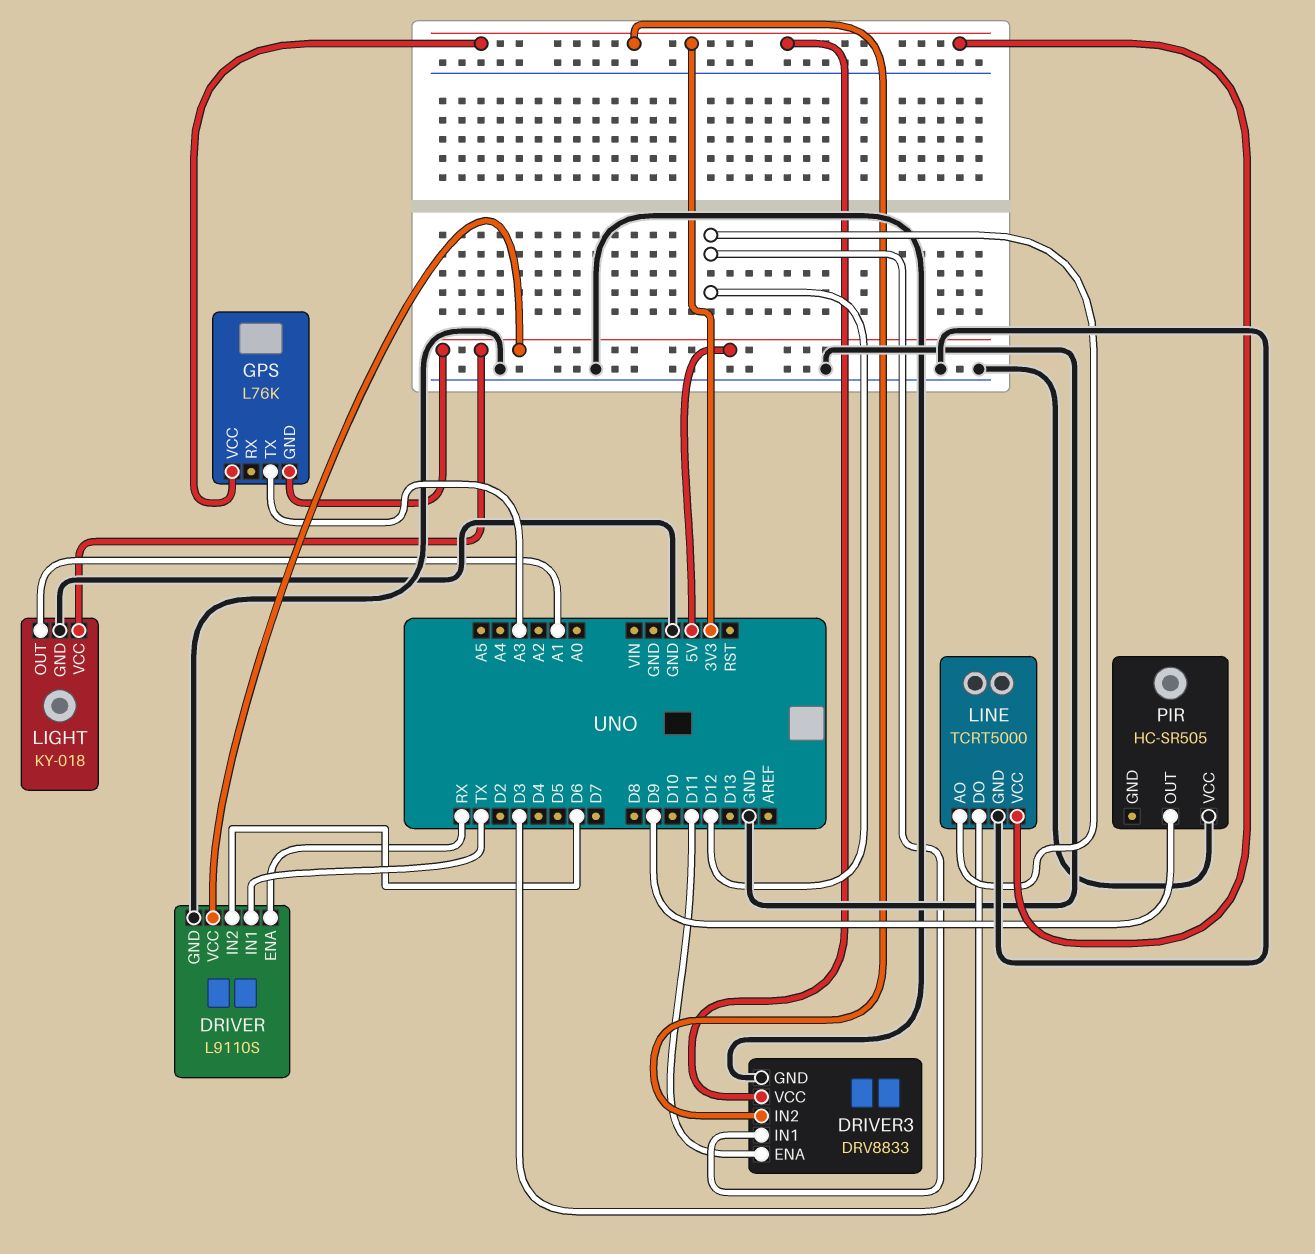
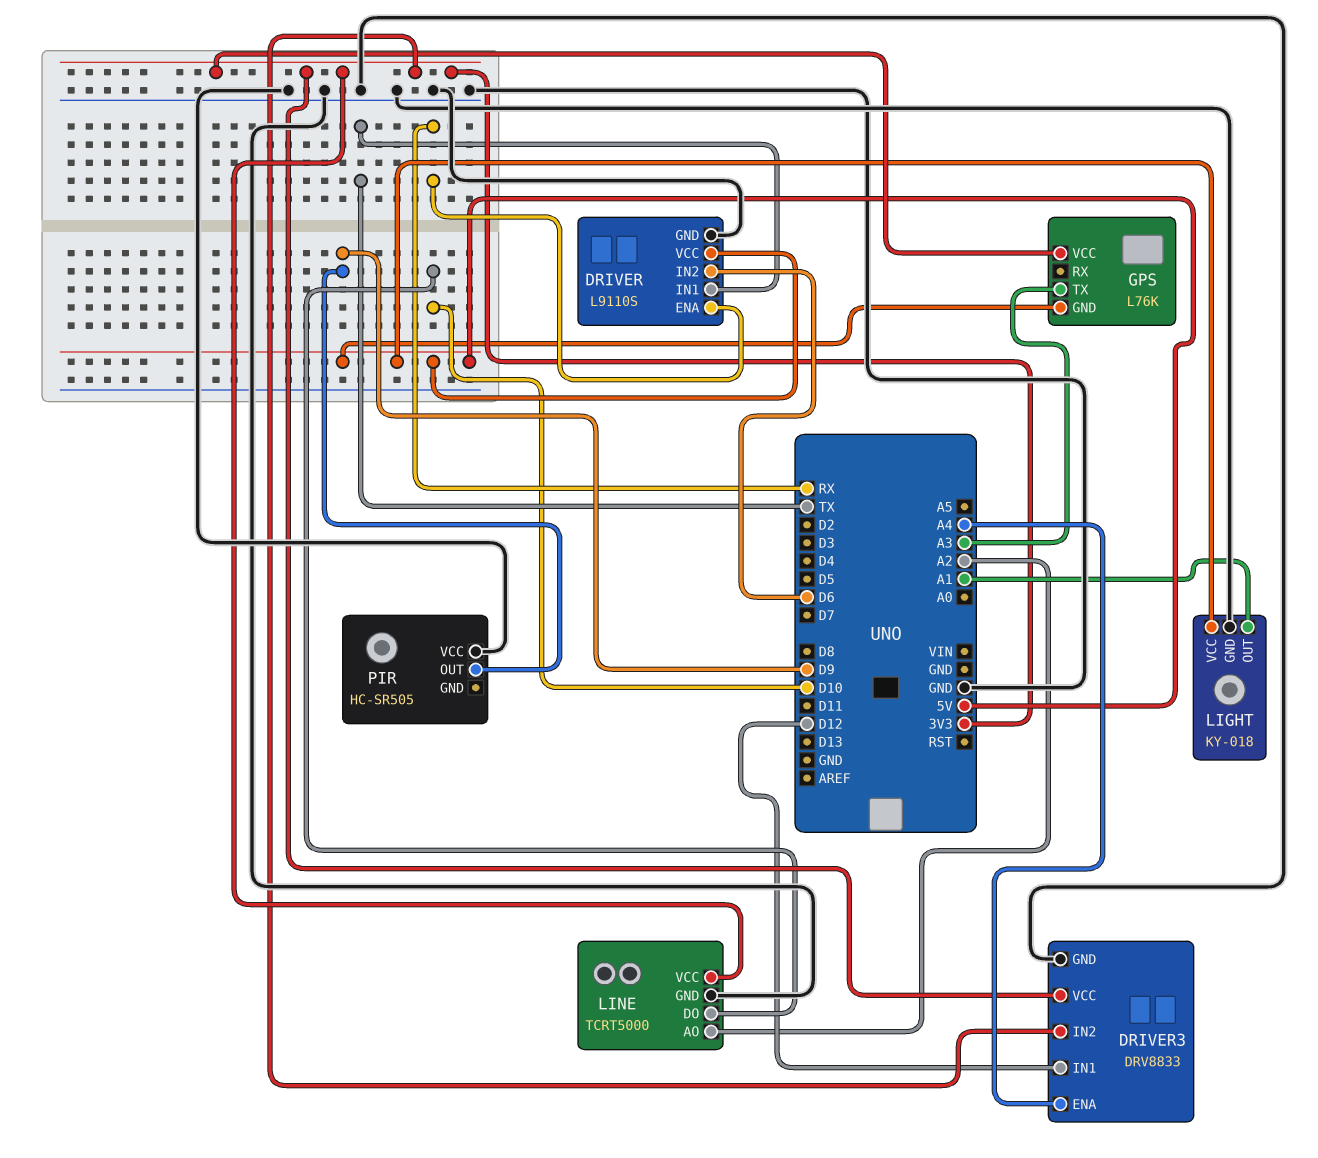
DRIVER3 pin ENA: D11 -> A4
LINE pin AO: D12 -> A2
LINE pin DO: D3 -> D10

